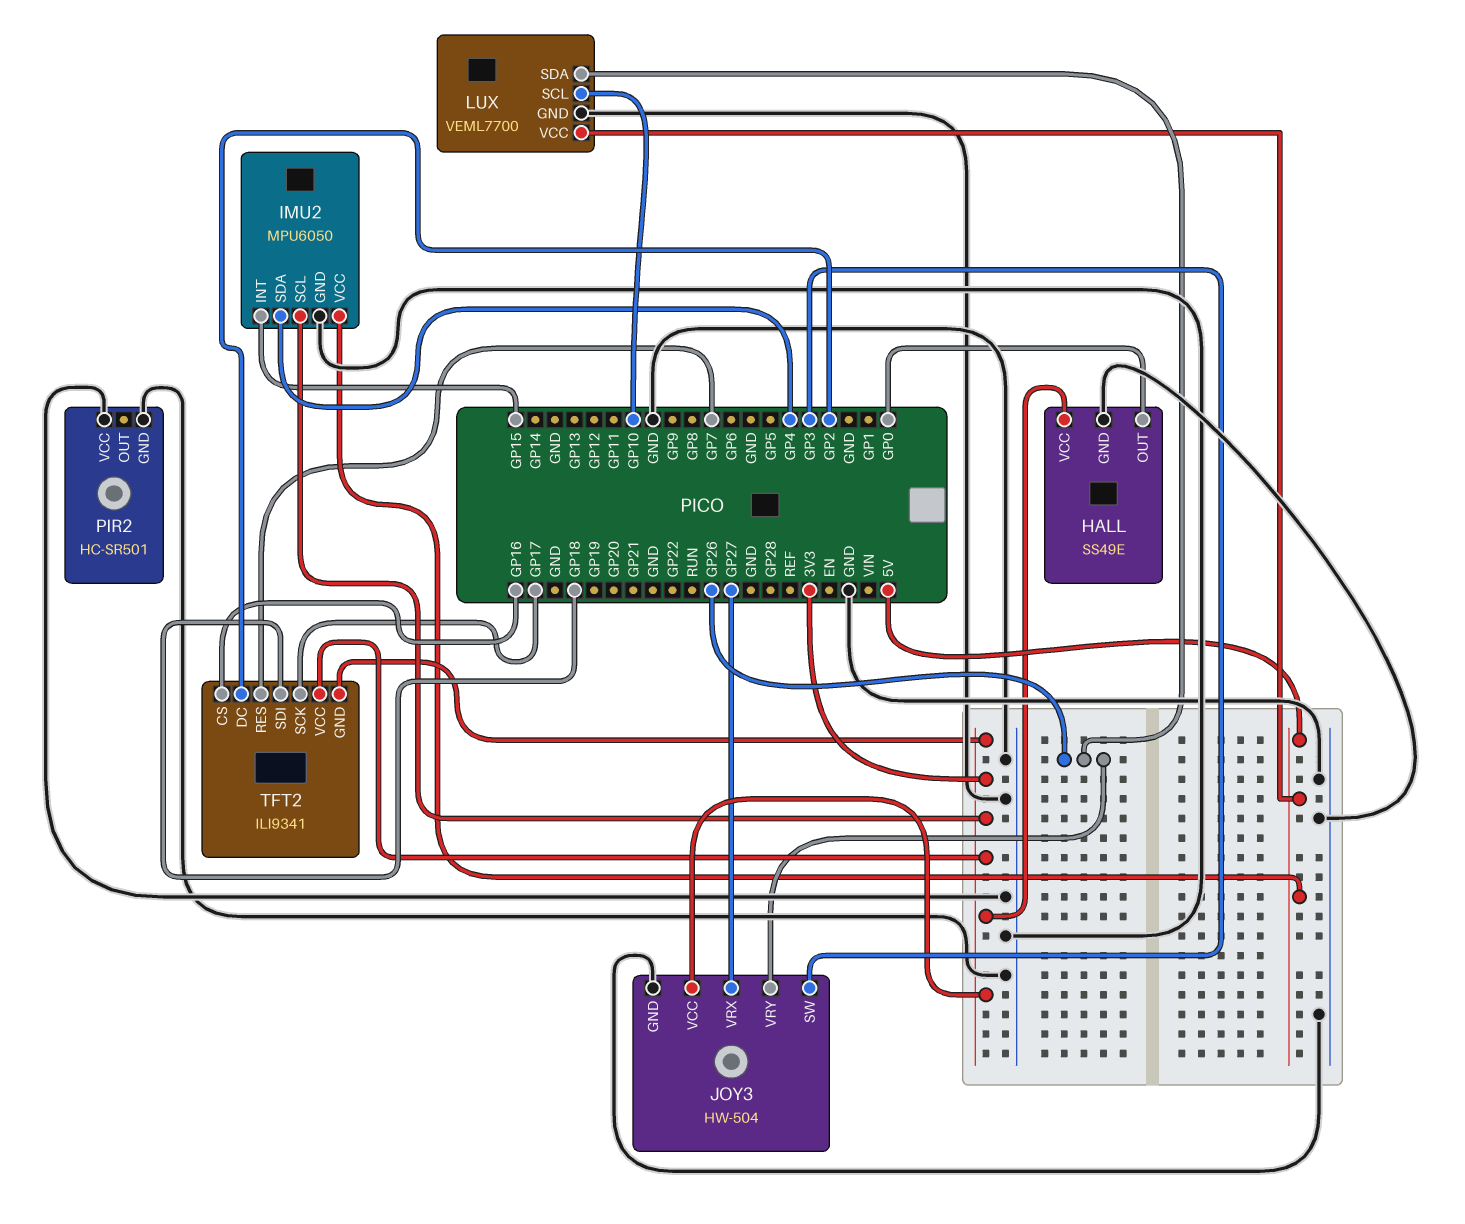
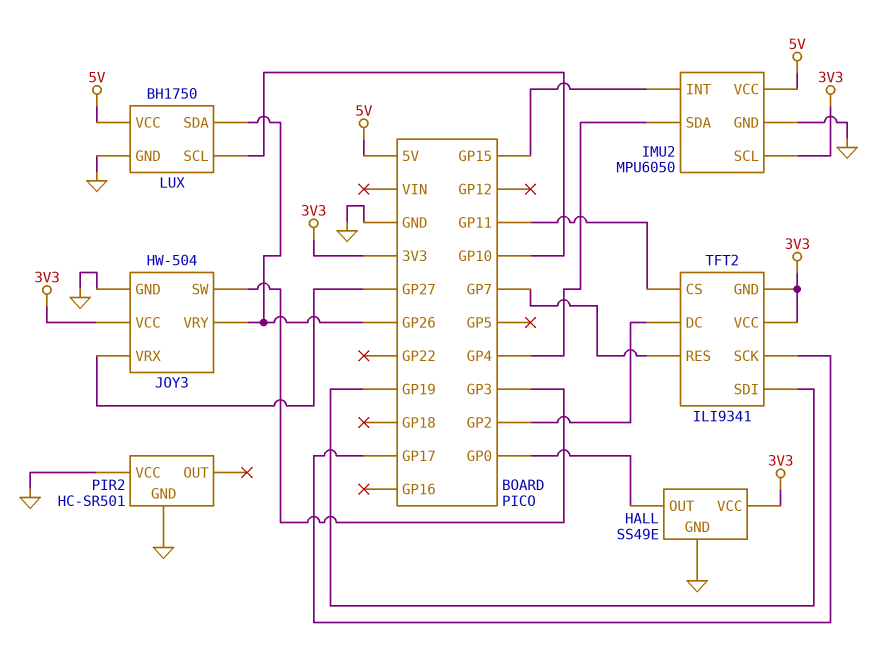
LUX: VEML7700 -> BH1750
TFT2 pin CS: GP16 -> GP11
TFT2 pin SDI: GP18 -> GP19

